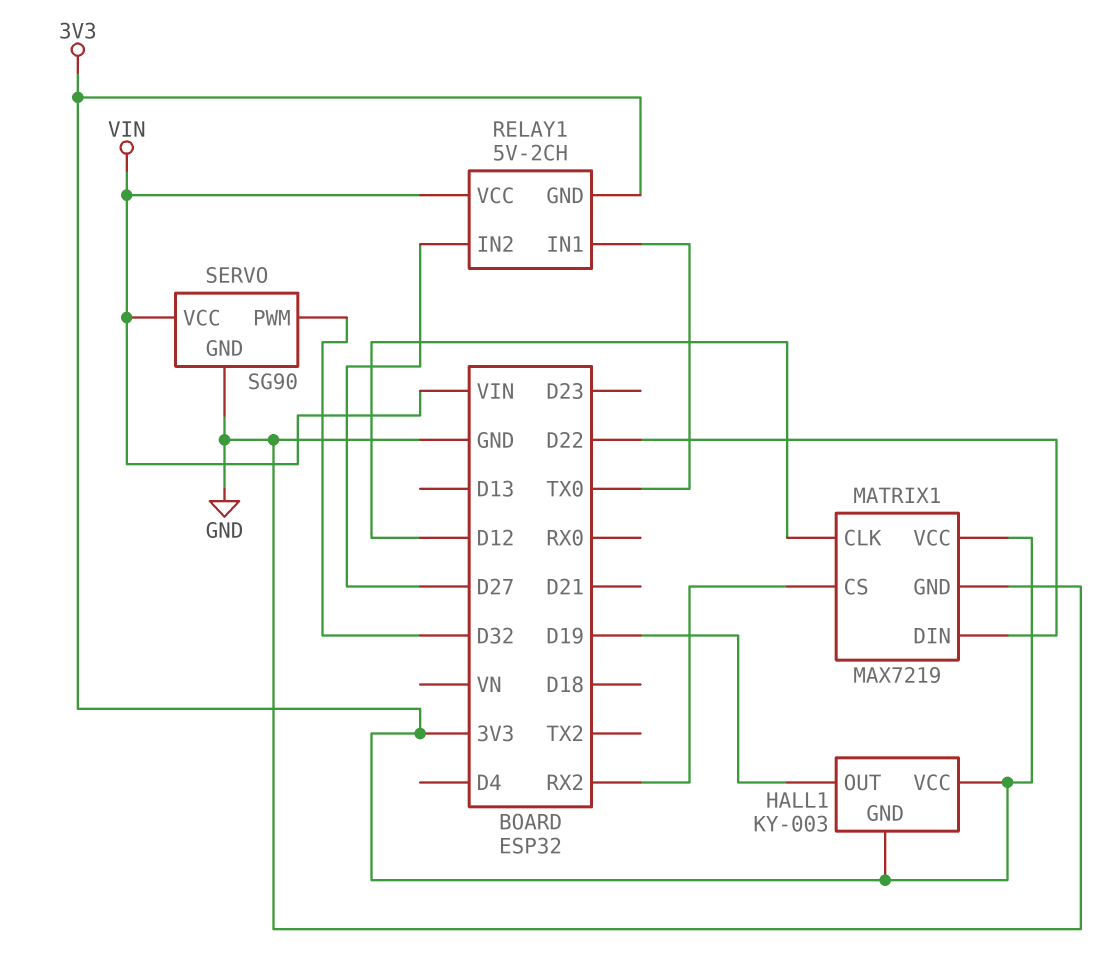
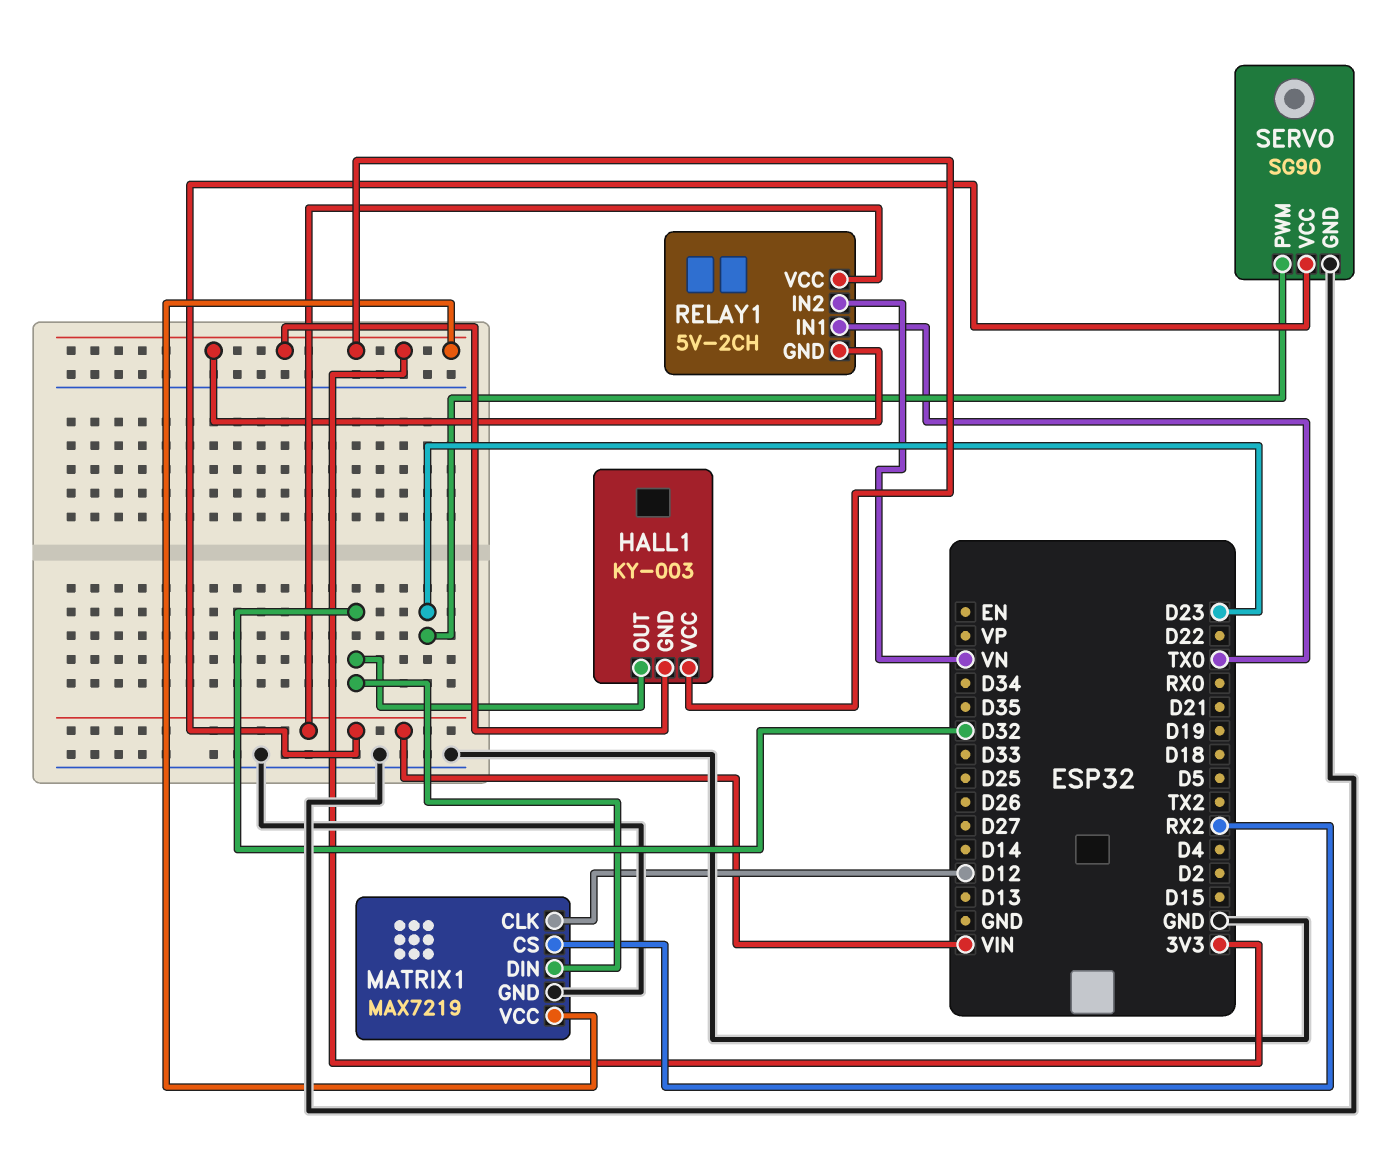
HALL1 pin OUT: D19 -> D32
MATRIX1 pin DIN: D22 -> D32
RELAY1 pin IN2: D27 -> VN
SERVO pin PWM: D32 -> D23

